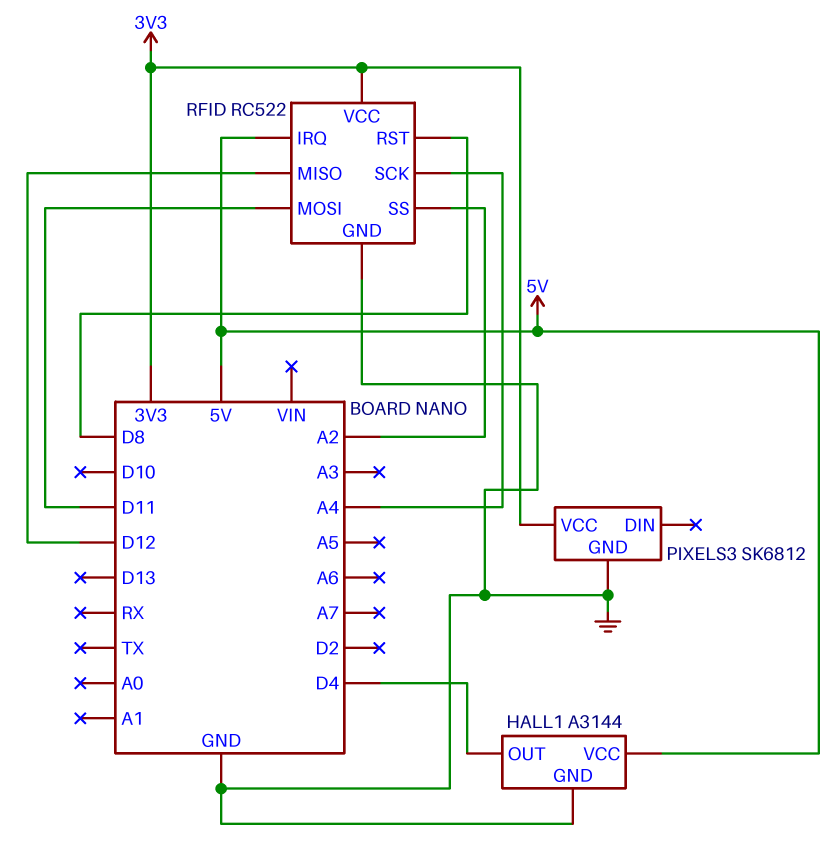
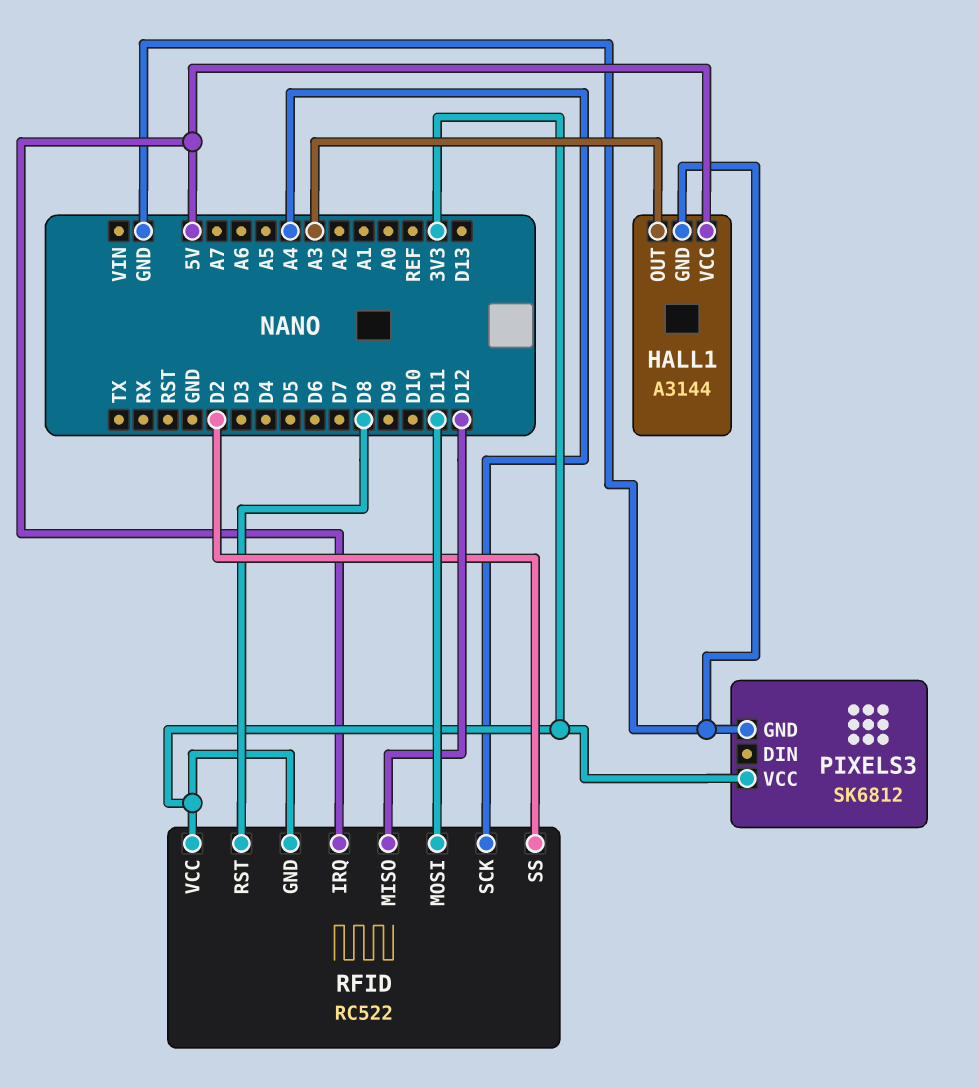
HALL1 pin OUT: D4 -> A3
RFID pin GND: GND -> 3V3
RFID pin SS: A2 -> D2

